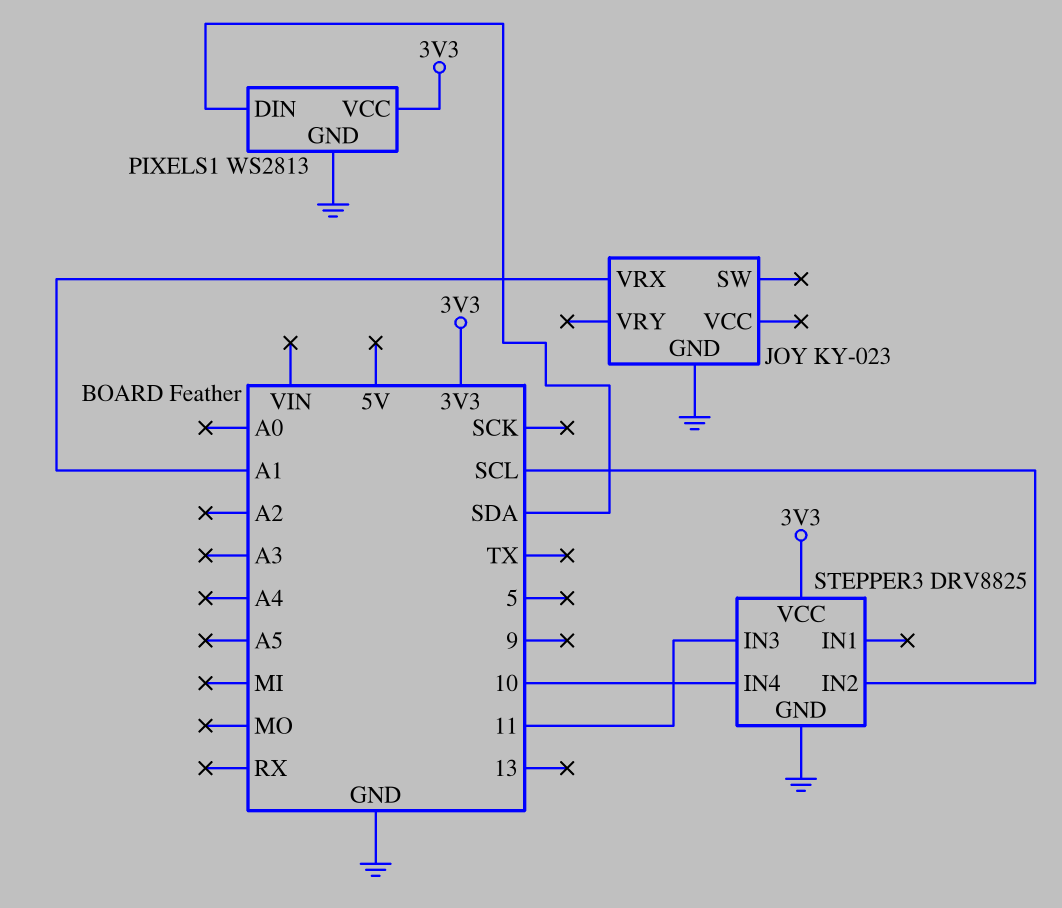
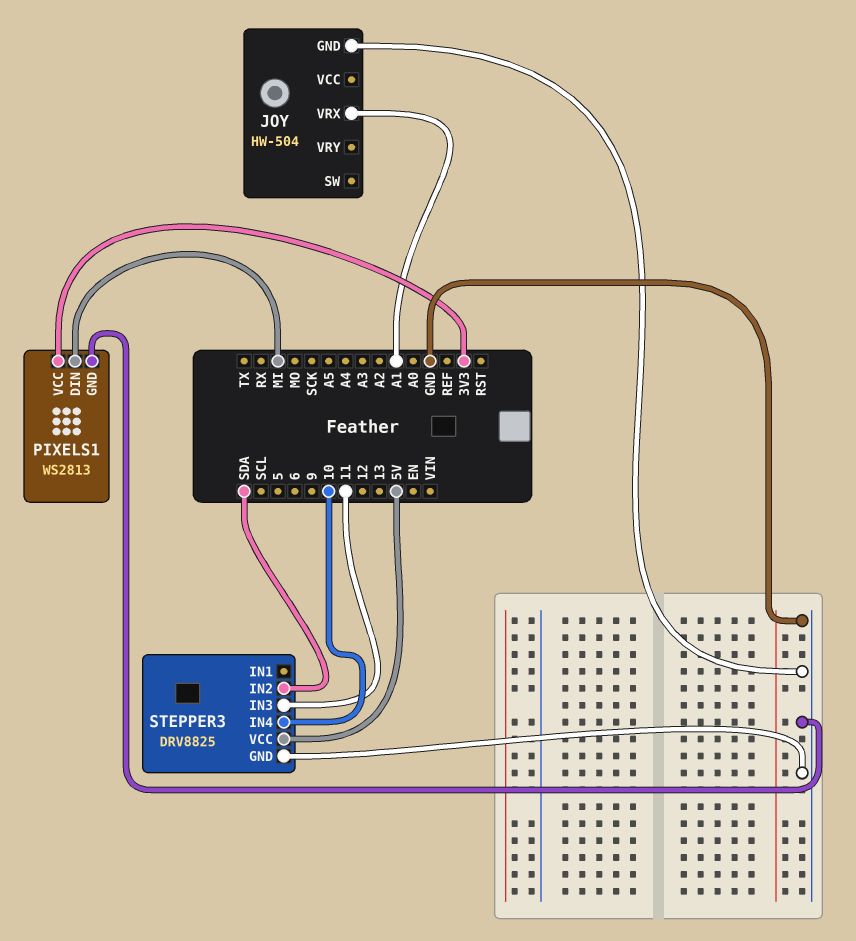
JOY: KY-023 -> HW-504
PIXELS1 pin DIN: SDA -> MI
STEPPER3 pin IN2: SCL -> SDA
STEPPER3 pin VCC: 3V3 -> 5V

